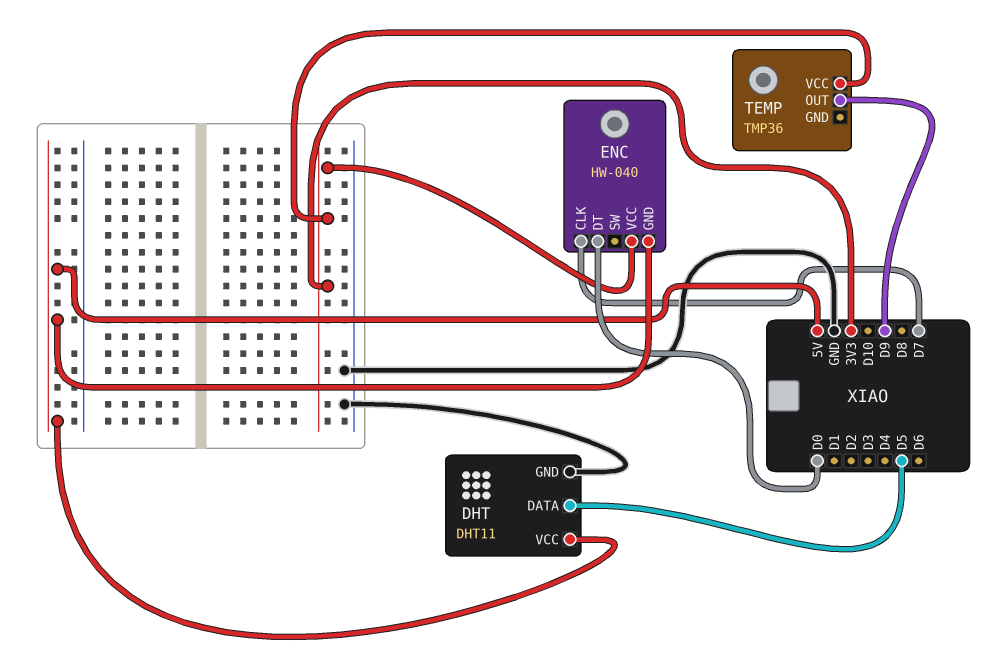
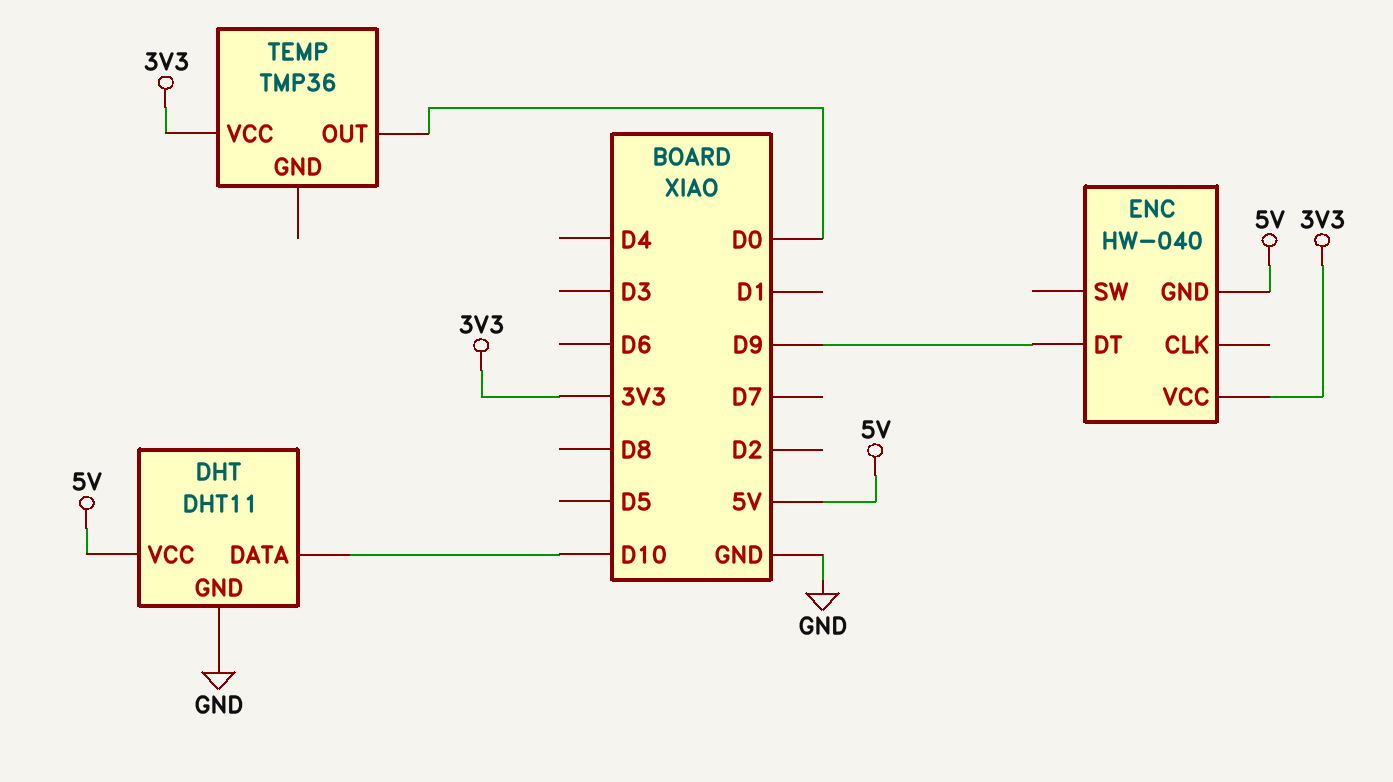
DHT pin DATA: D5 -> D10
ENC pin CLK: D7 -> none
ENC pin DT: D0 -> D9
TEMP pin OUT: D9 -> D0

